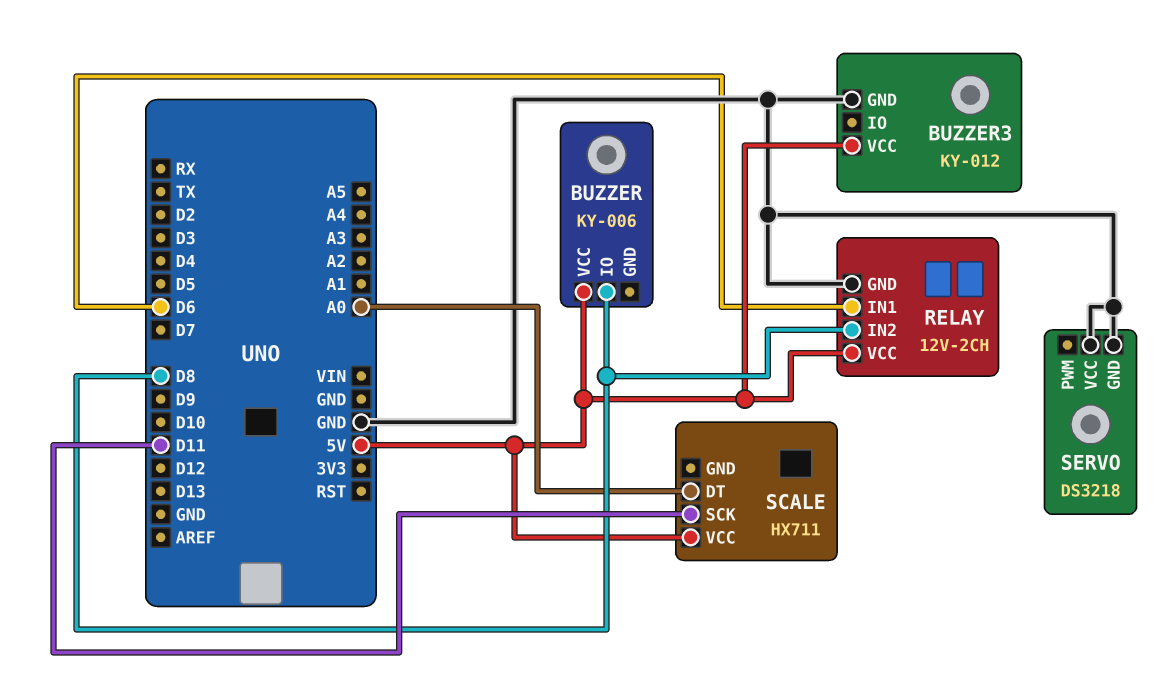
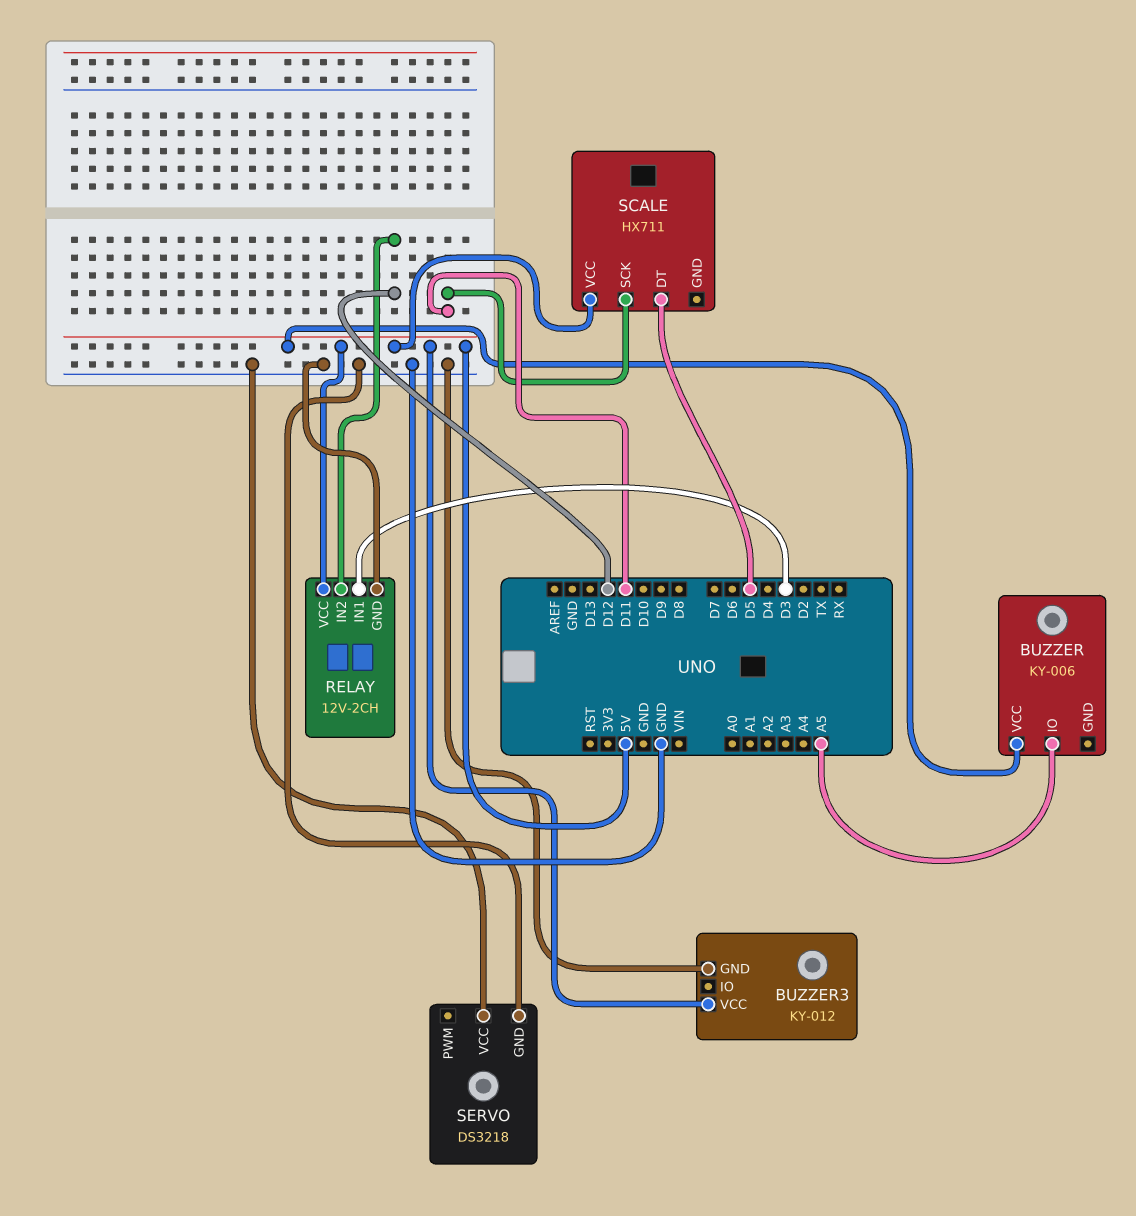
BUZZER pin IO: D8 -> A5
RELAY pin IN1: D6 -> D3
RELAY pin IN2: D8 -> D12
SCALE pin DT: A0 -> D5

